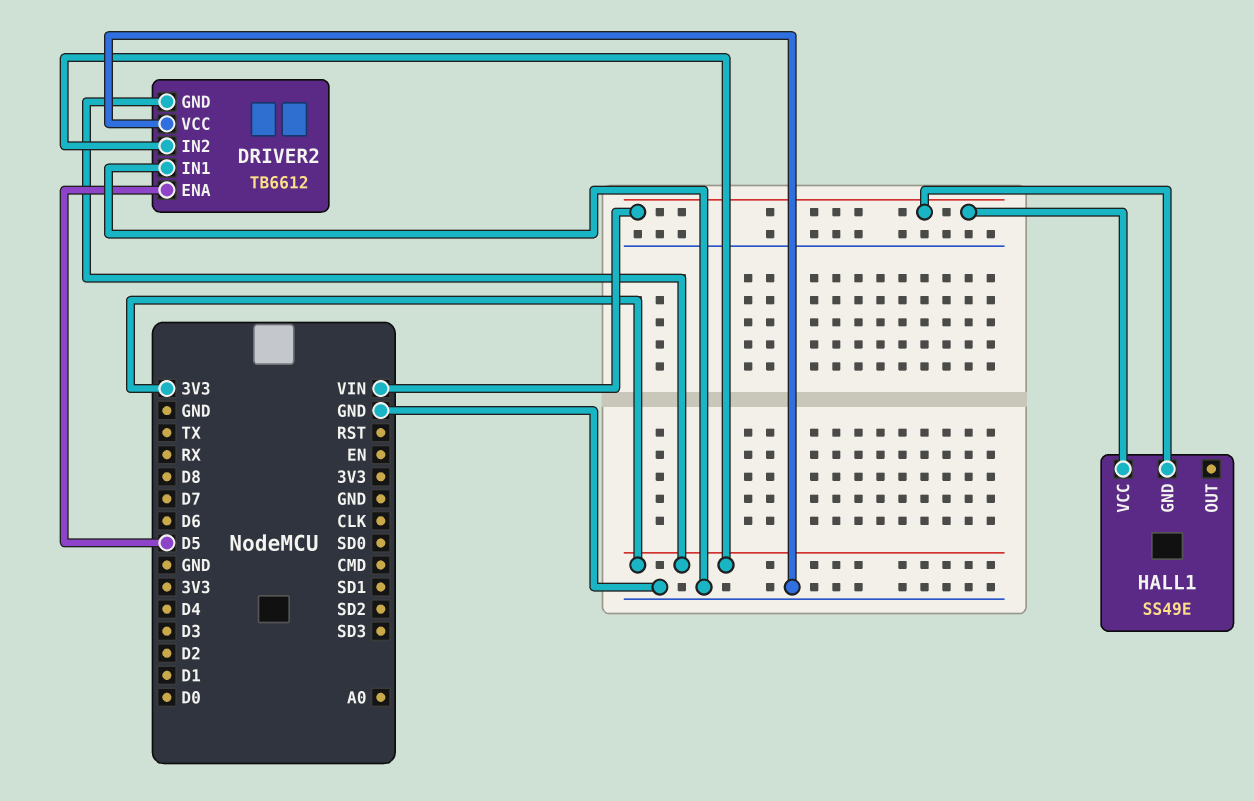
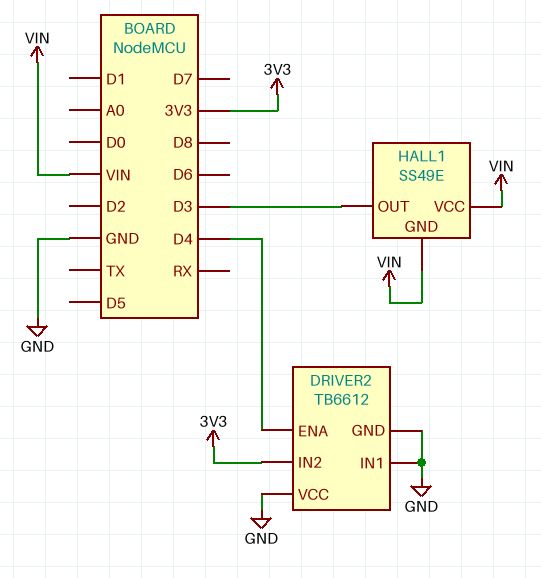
DRIVER2 pin ENA: D5 -> D4
DRIVER2 pin GND: 3V3 -> GND
HALL1 pin OUT: none -> D3

